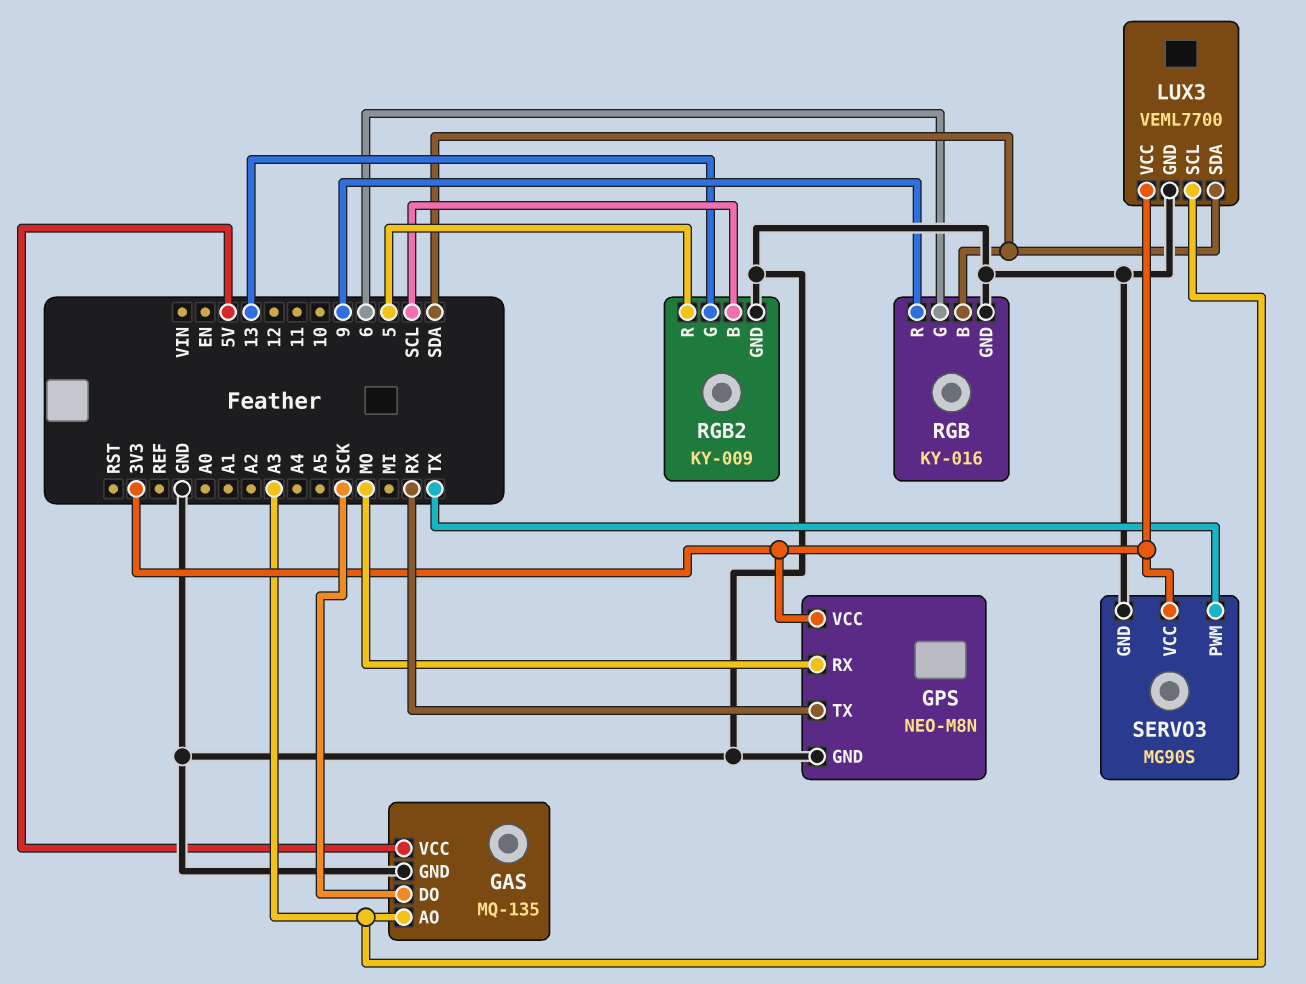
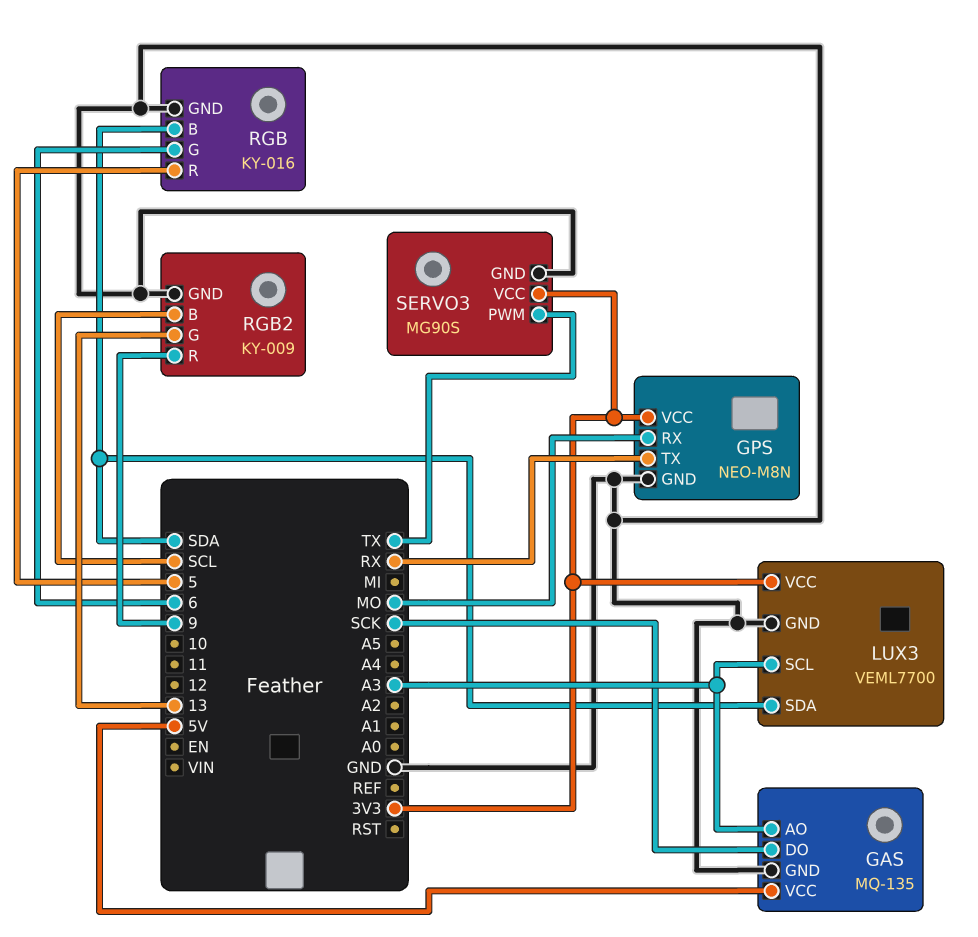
RGB pin R: 9 -> 5
RGB2 pin R: 5 -> 9

